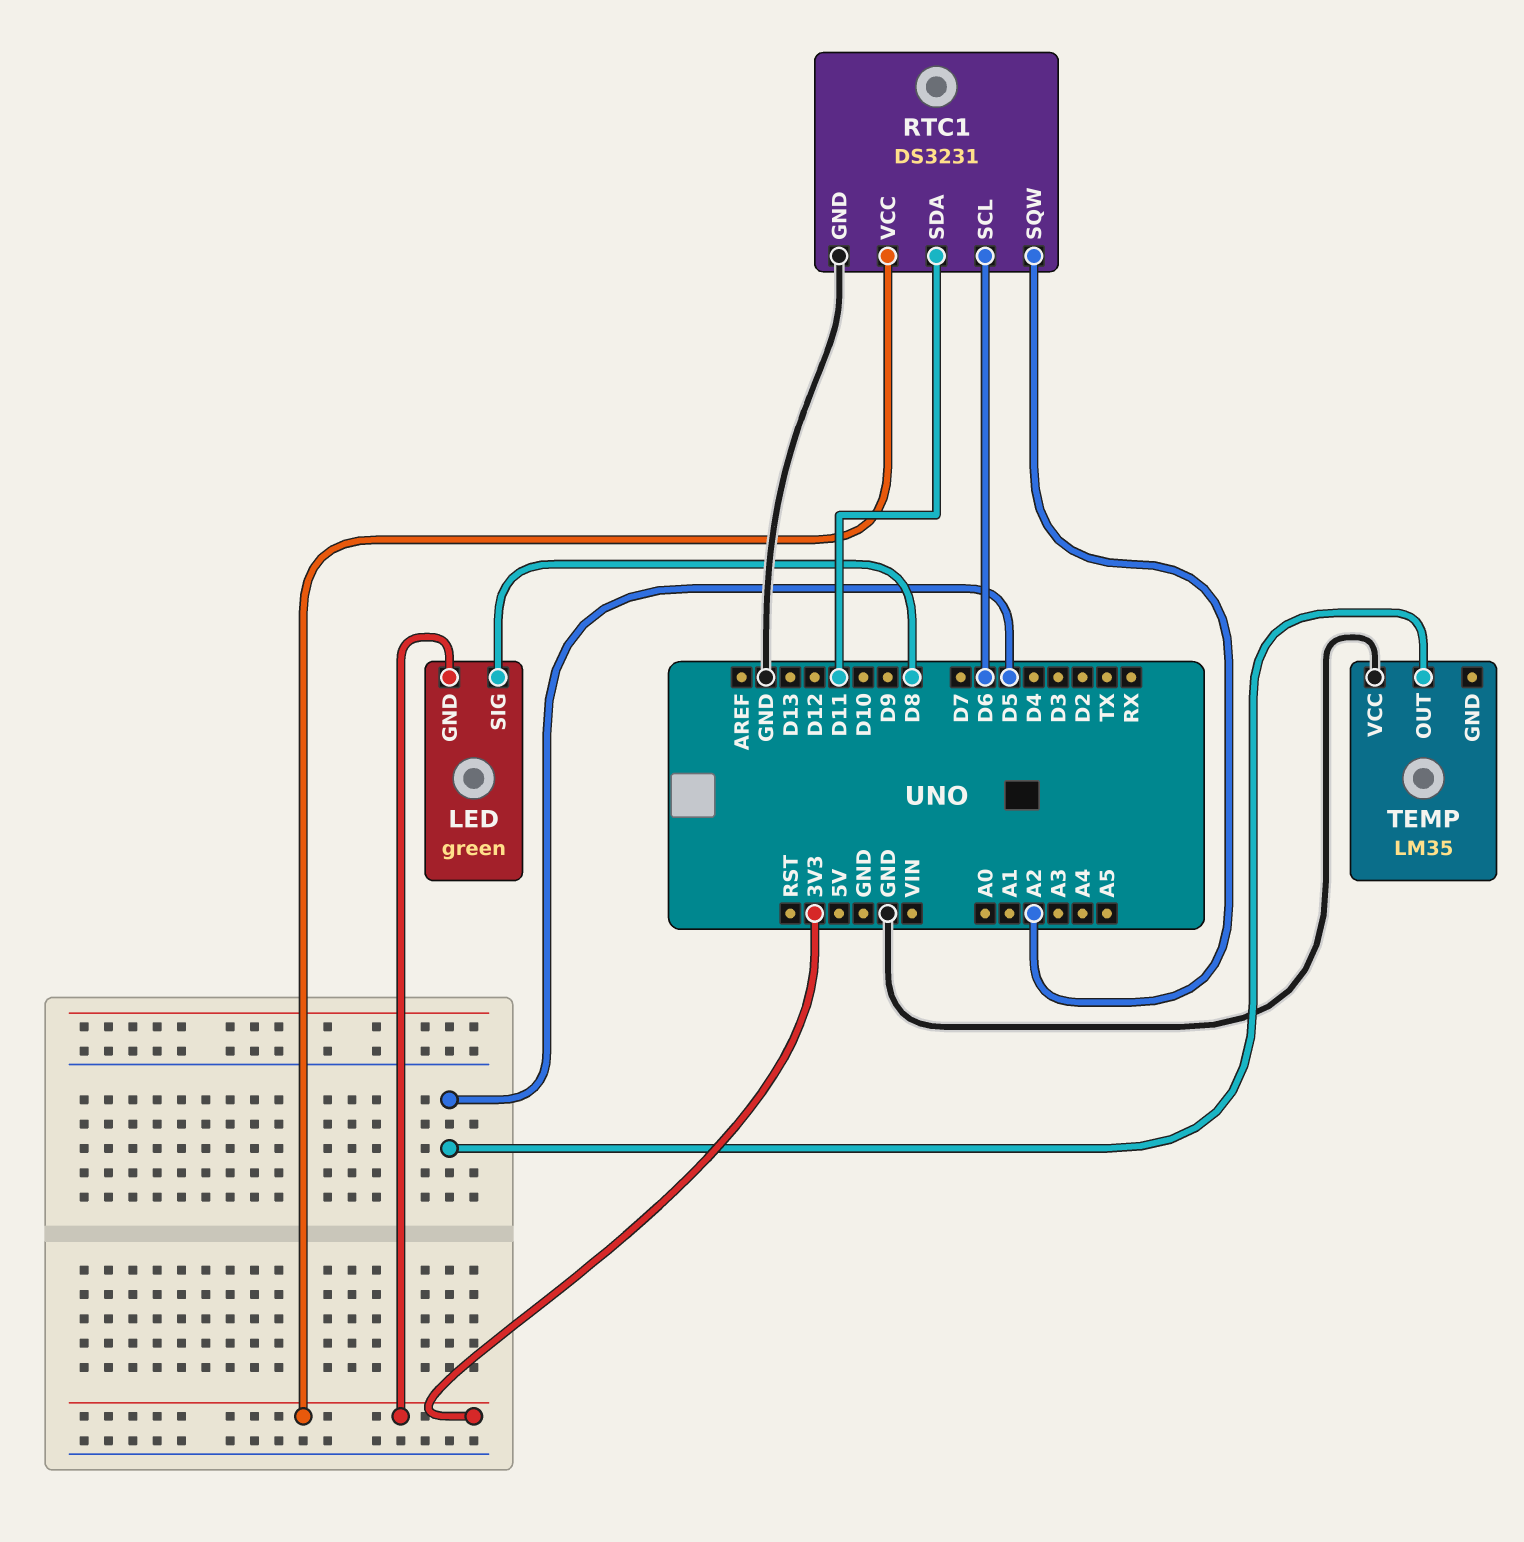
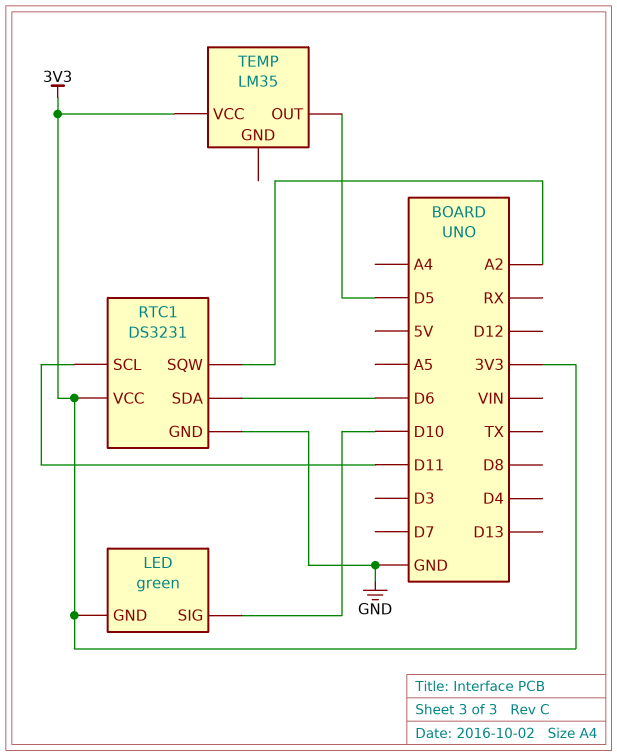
LED pin SIG: D8 -> D10
RTC1 pin SCL: D6 -> D11
RTC1 pin SDA: D11 -> D6
TEMP pin VCC: GND -> 3V3

